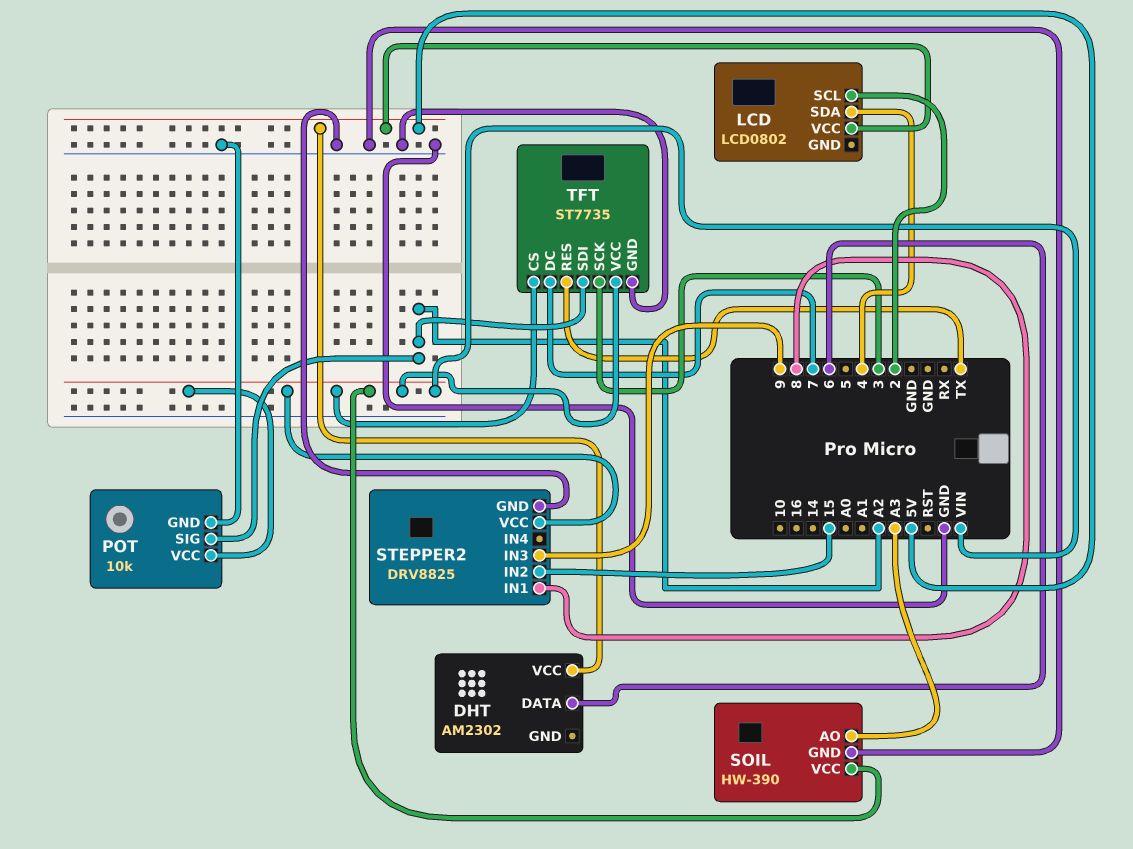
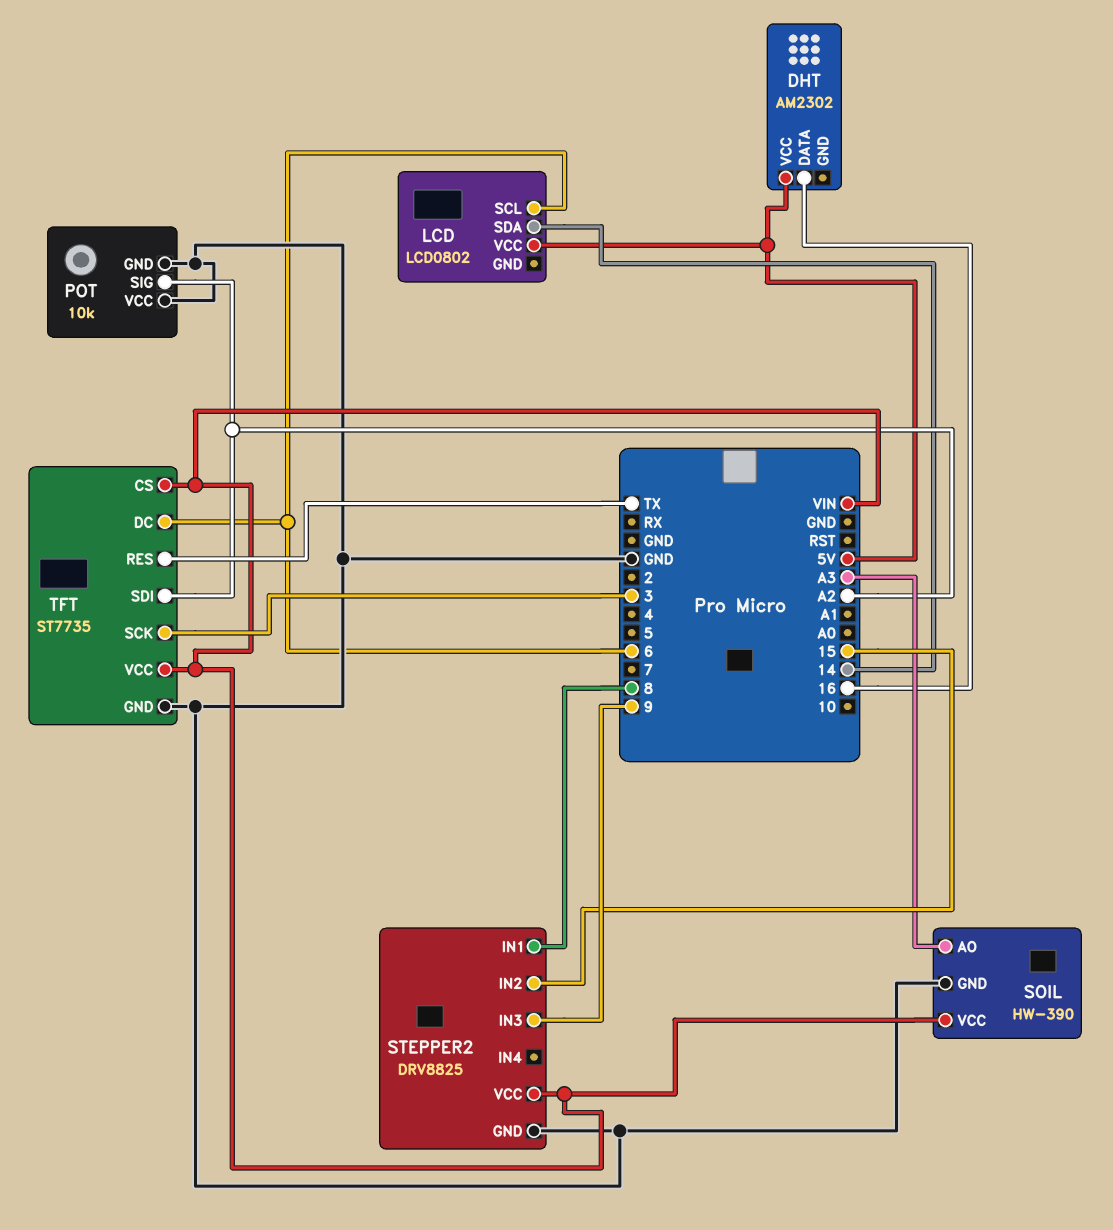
DHT pin DATA: 6 -> 16
LCD pin SCL: 2 -> 6
LCD pin SDA: 4 -> 14
POT pin VCC: VIN -> GND
TFT pin DC: 7 -> 6

